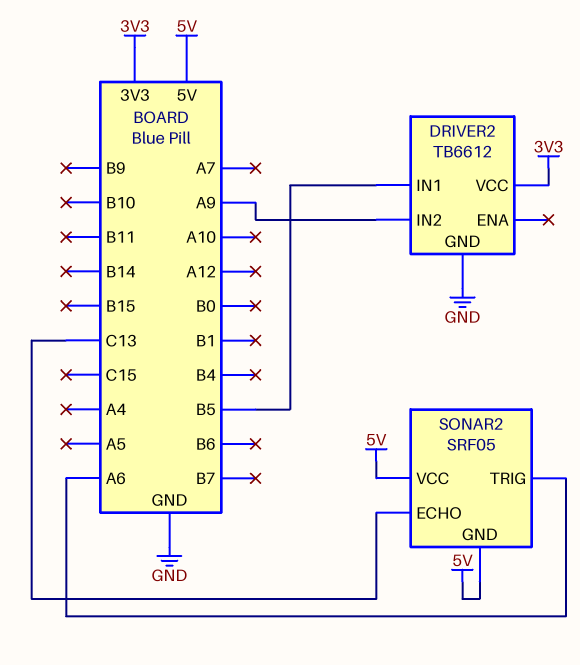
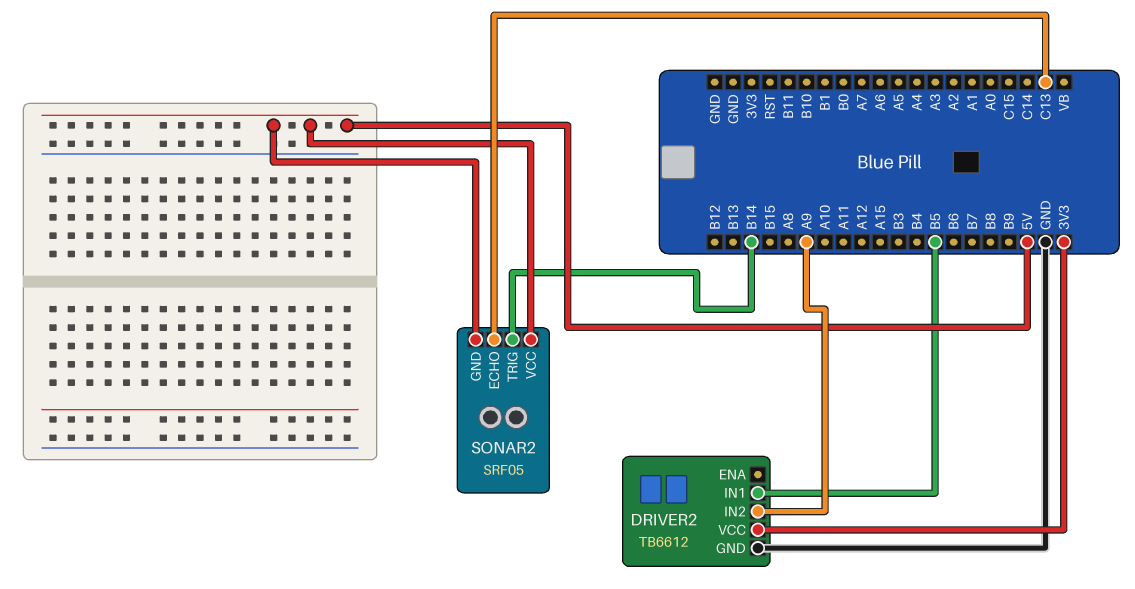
SONAR2 pin TRIG: A6 -> B14

